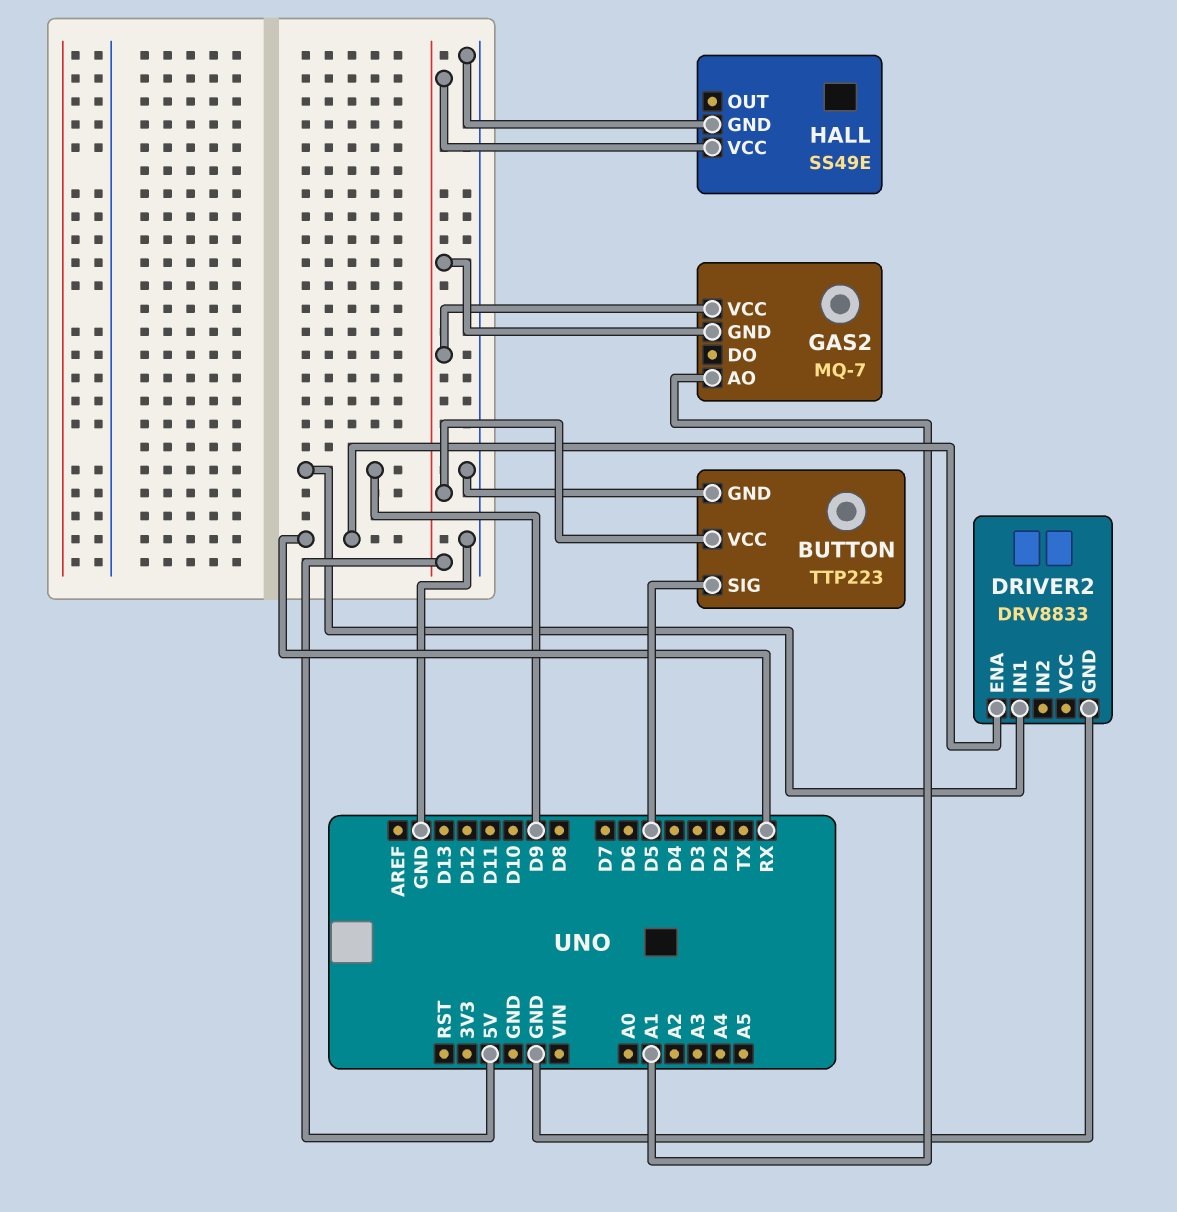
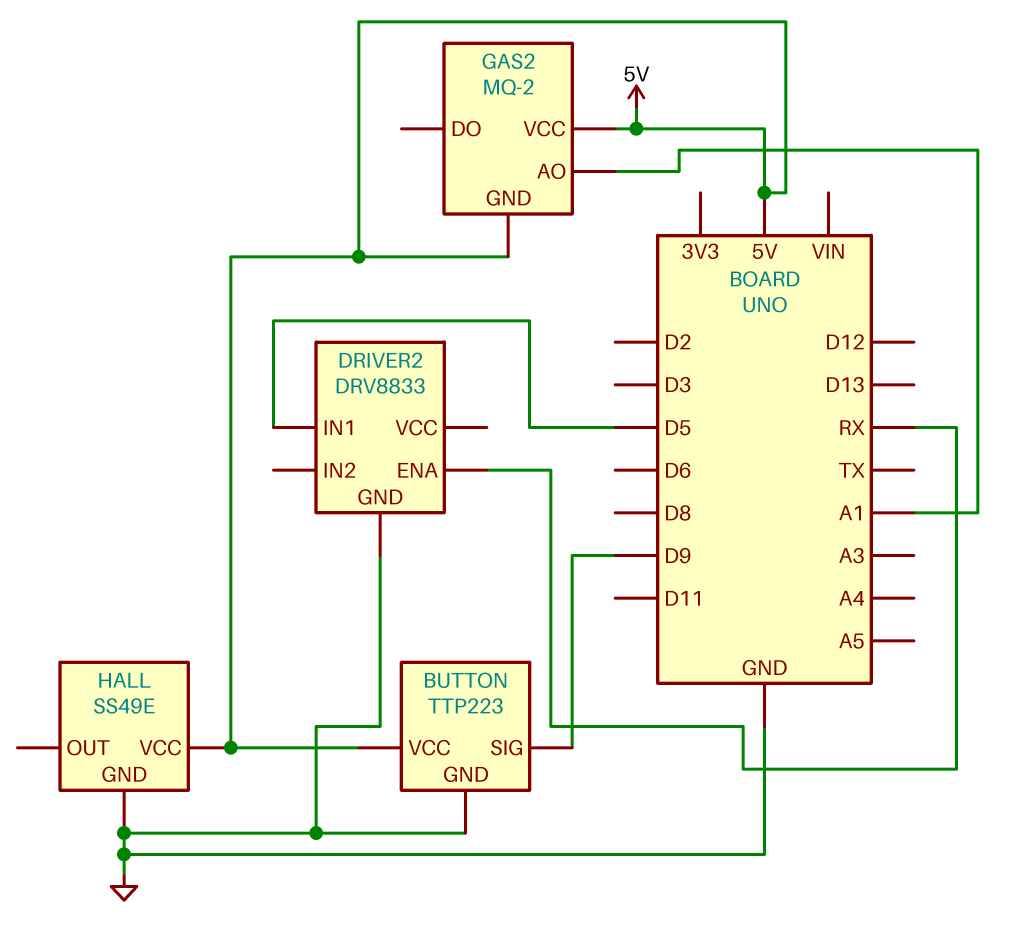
BUTTON pin SIG: D5 -> D9
DRIVER2 pin IN1: D9 -> D5
GAS2: MQ-7 -> MQ-2

